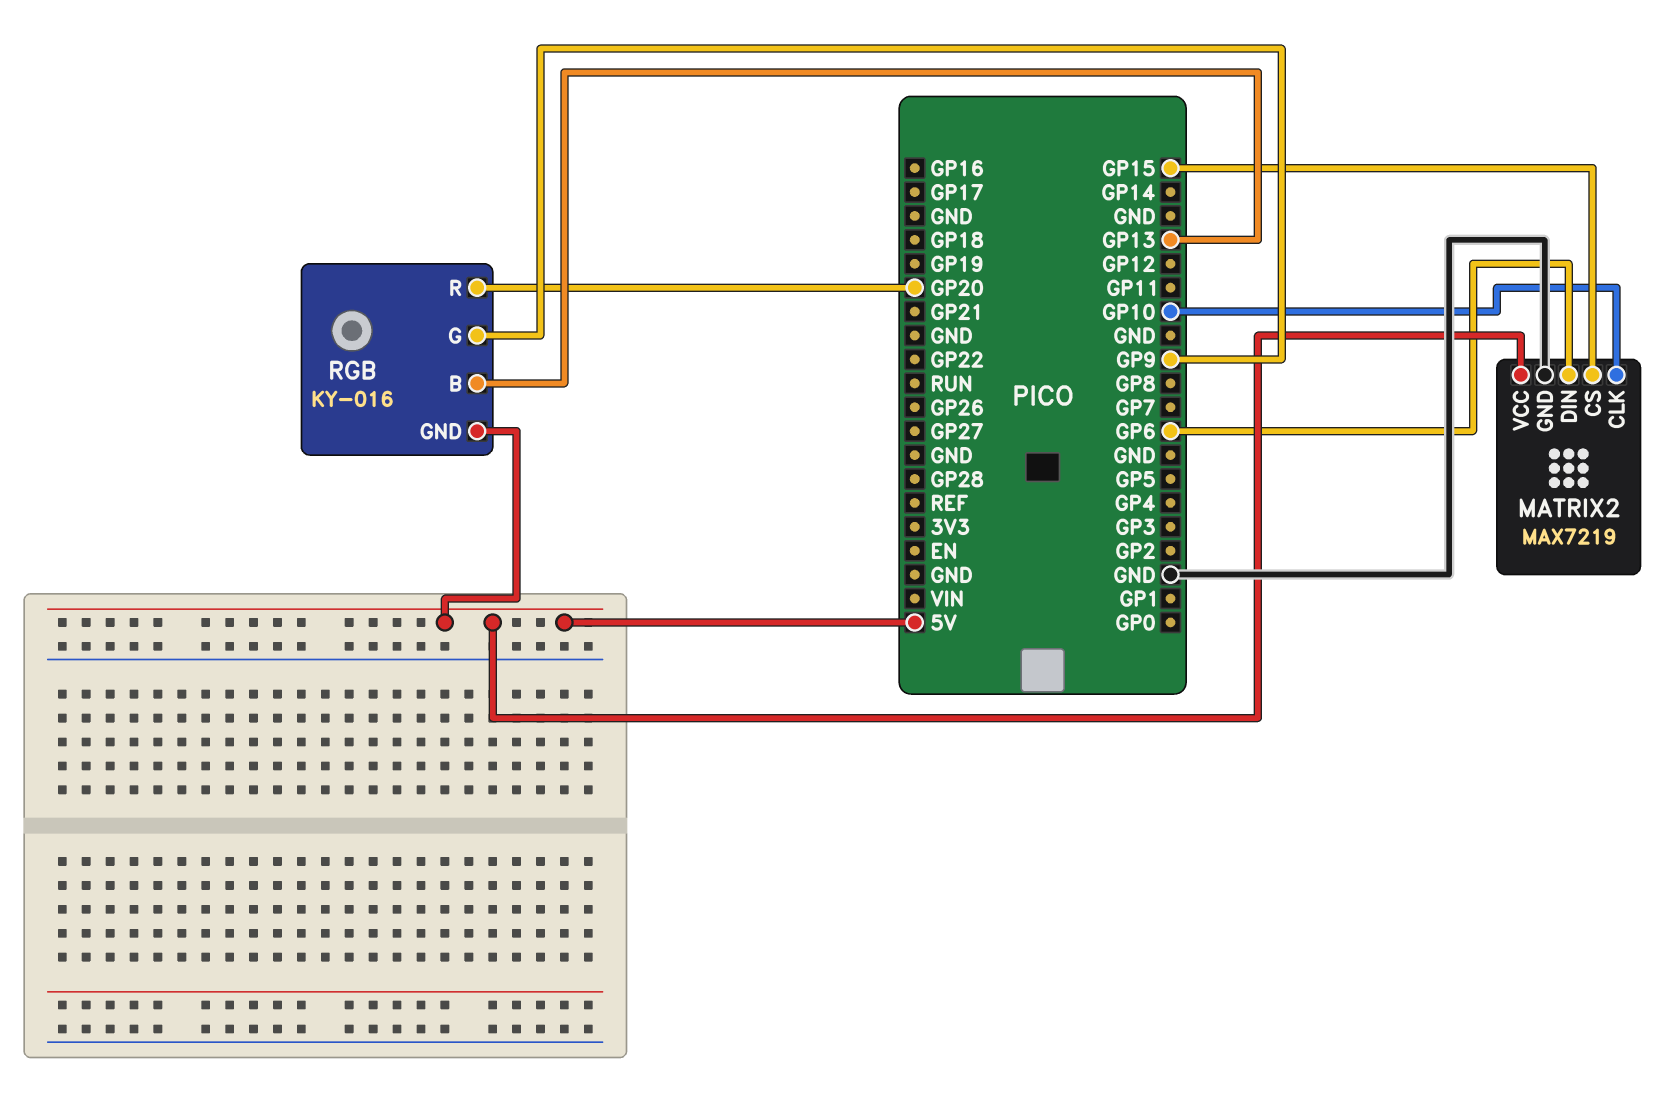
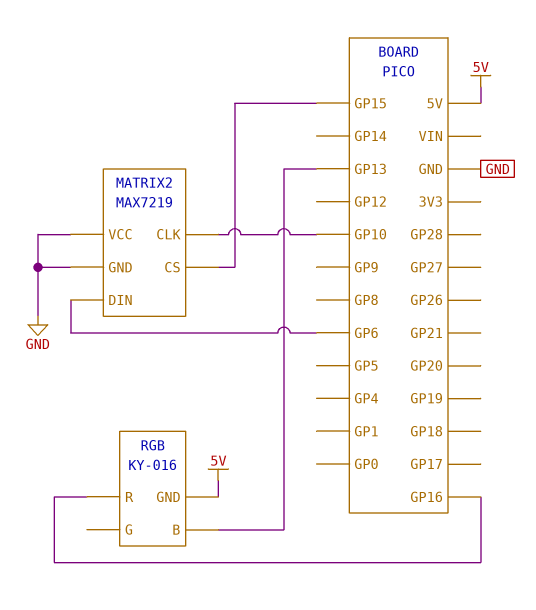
MATRIX2 pin VCC: 5V -> GND
RGB pin G: GP9 -> none
RGB pin R: GP20 -> GP16

